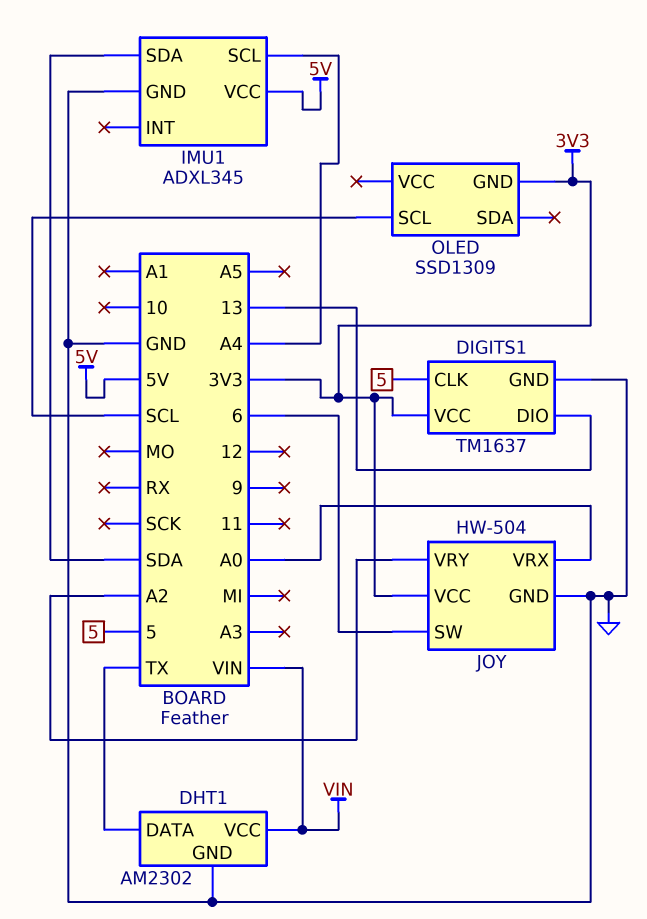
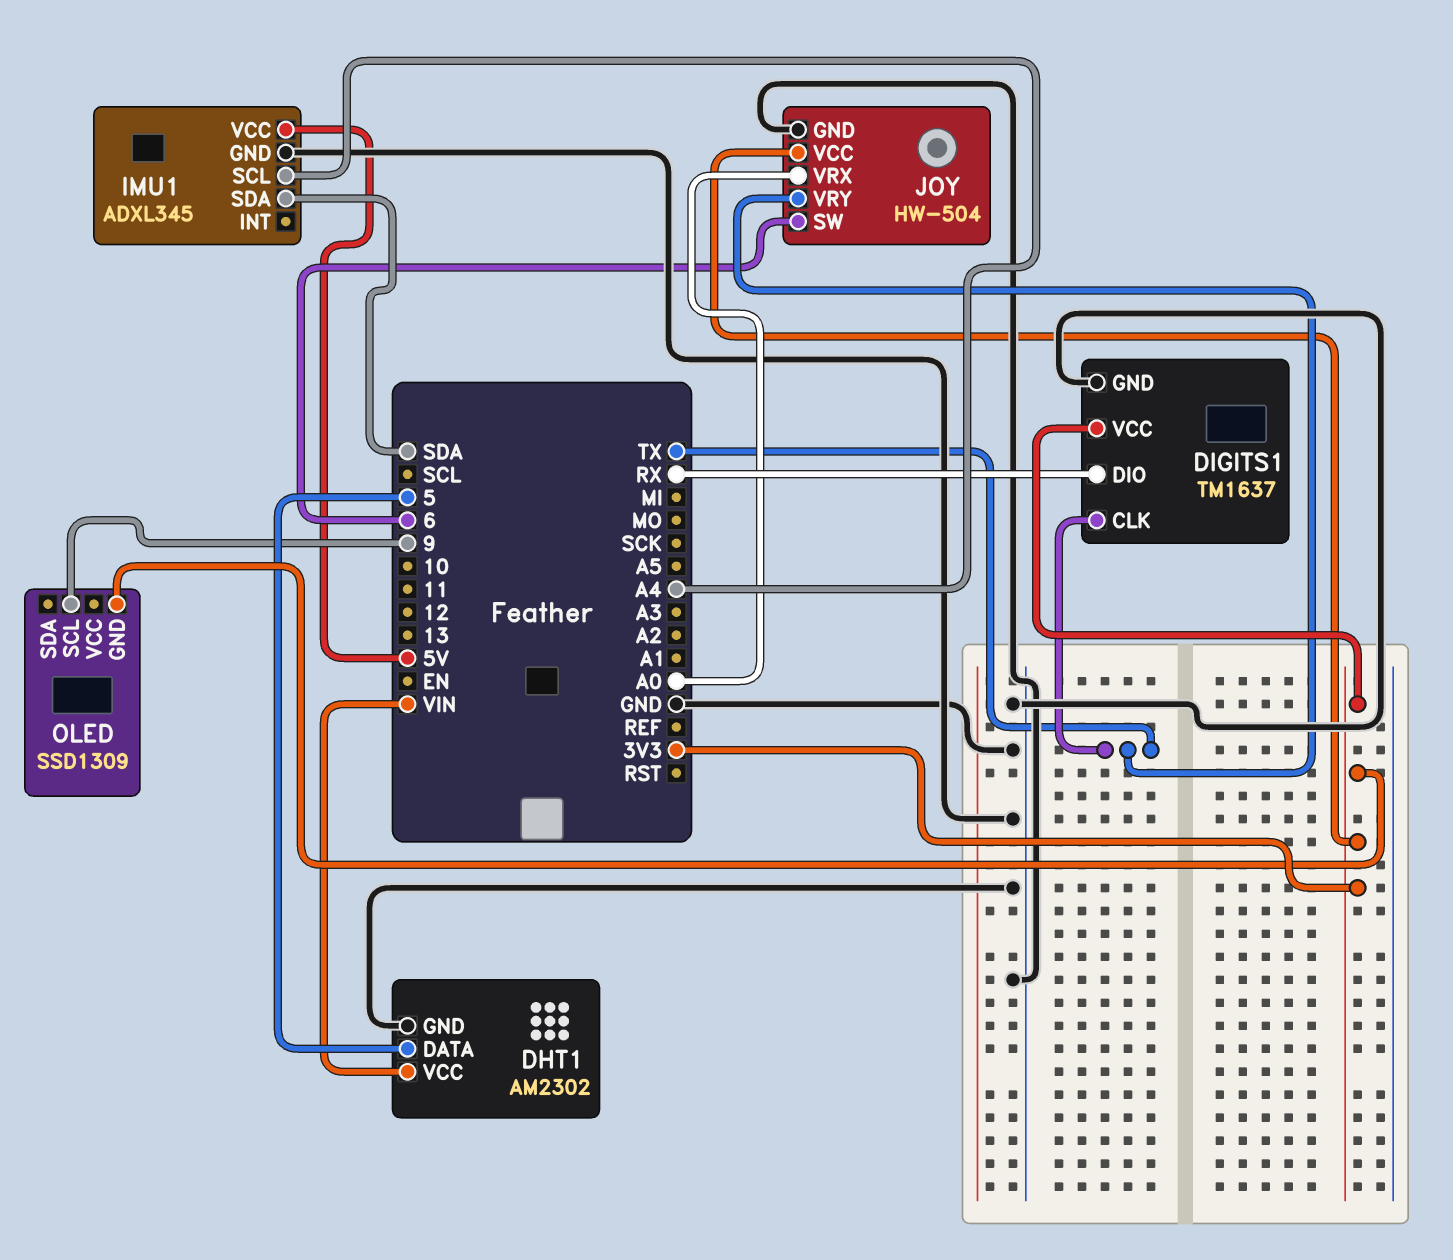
DHT1 pin DATA: TX -> 5
DIGITS1 pin CLK: 5 -> TX
DIGITS1 pin DIO: 13 -> RX
JOY pin VRY: A2 -> TX
OLED pin SCL: SCL -> 9

